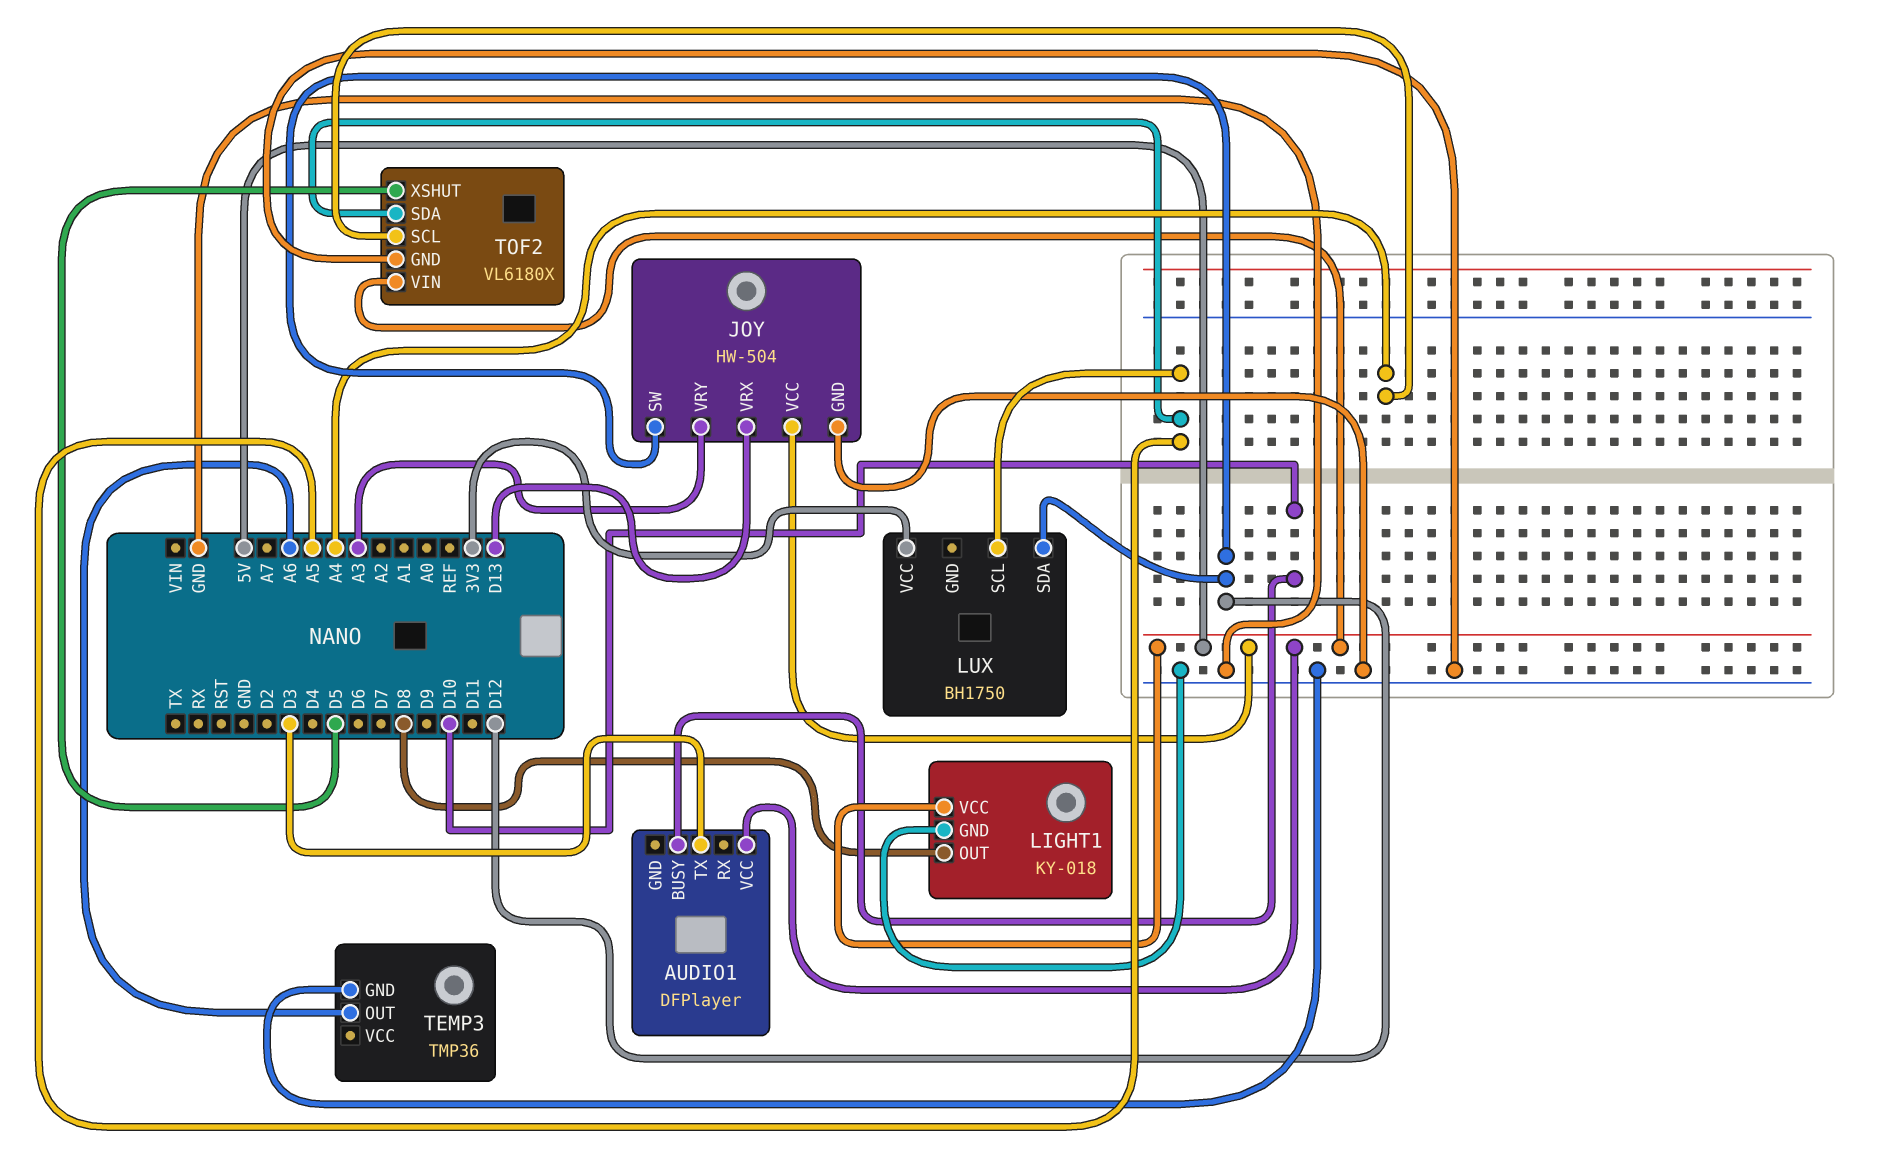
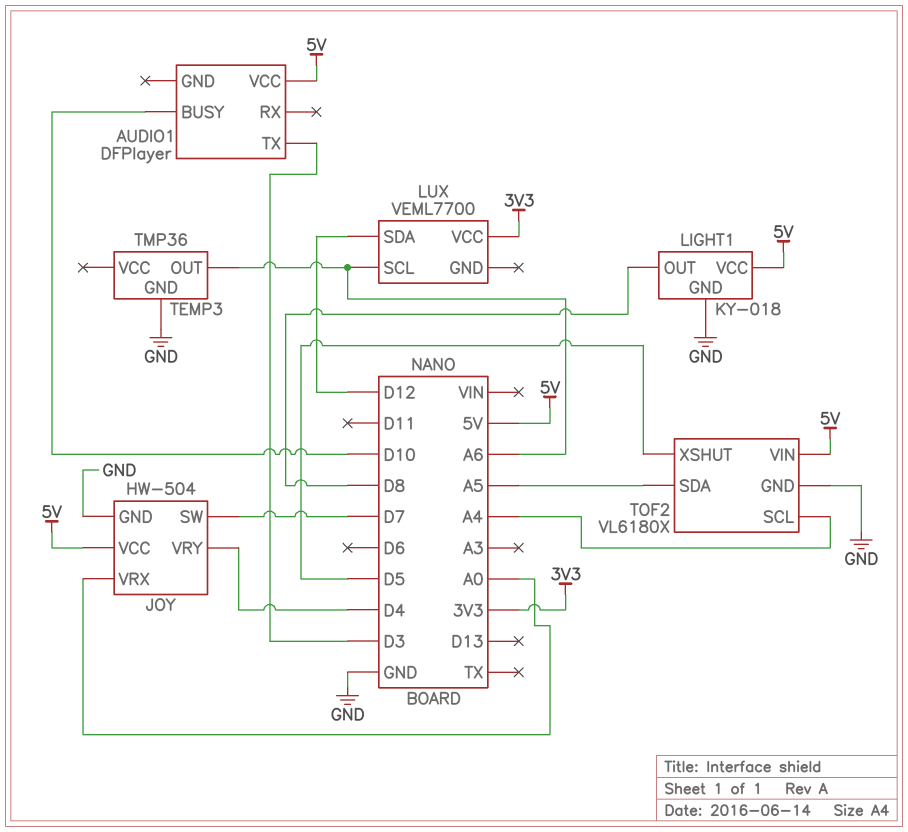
JOY pin SW: D12 -> D7
JOY pin VRX: D13 -> A0
JOY pin VRY: A3 -> D4
LUX: BH1750 -> VEML7700
LUX pin SCL: A5 -> A6

